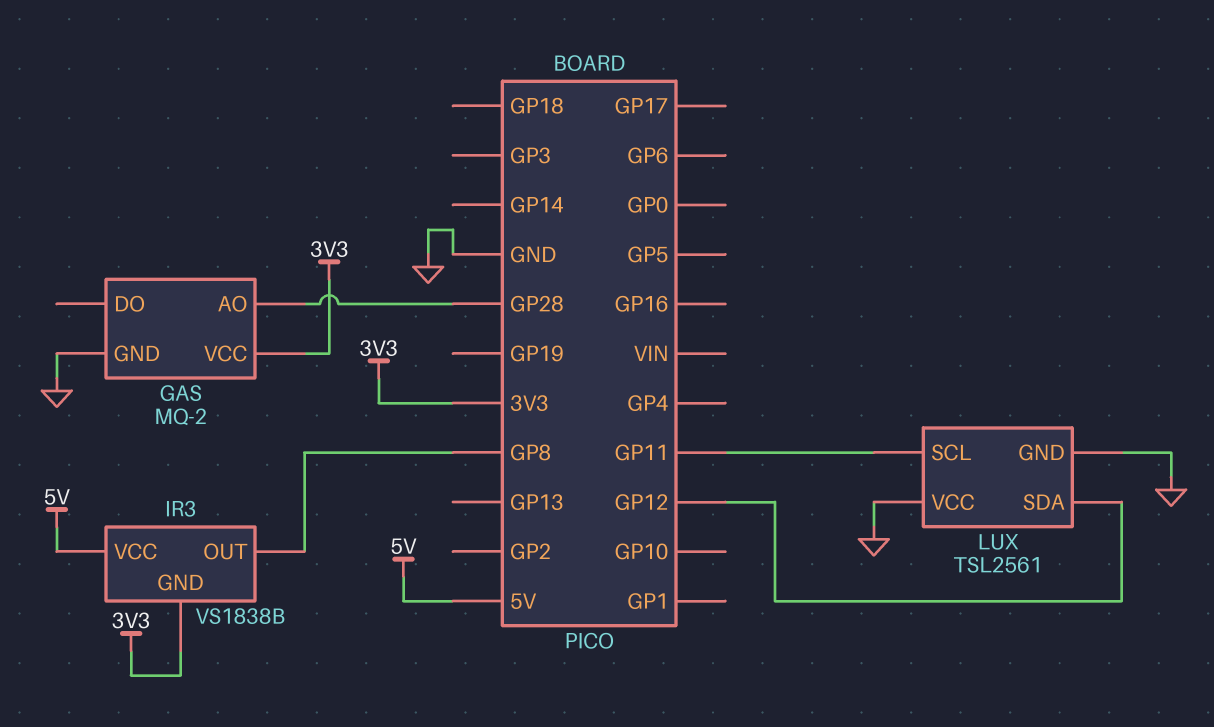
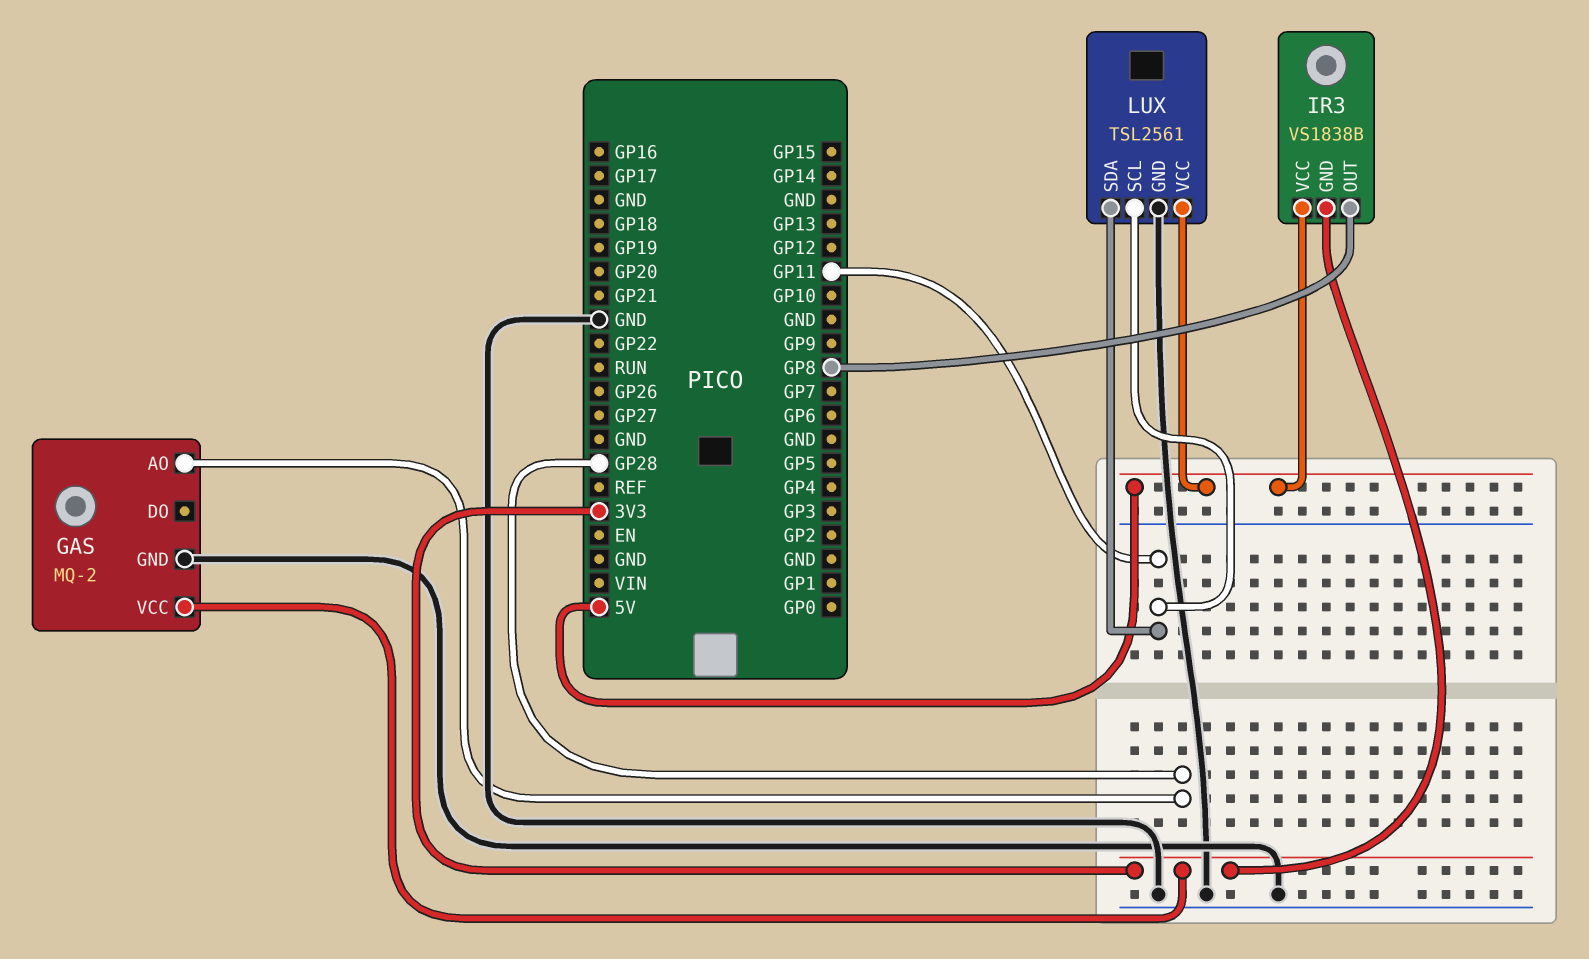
LUX pin SDA: GP12 -> GP11
LUX pin VCC: GND -> 5V

